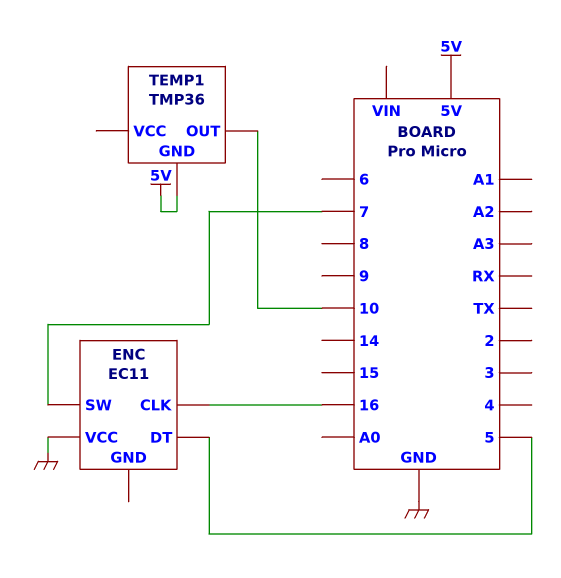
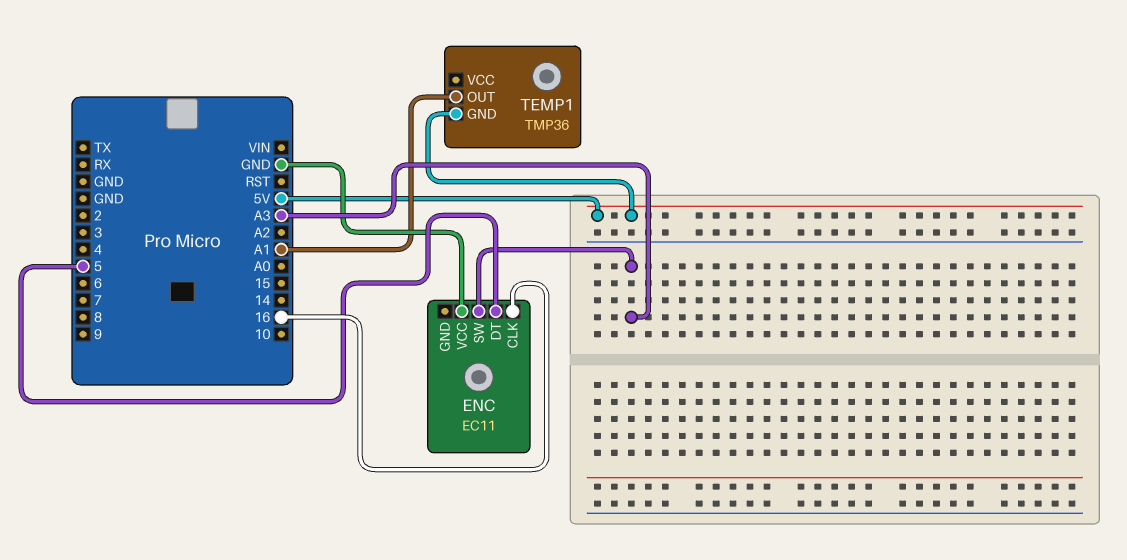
ENC pin SW: 7 -> A3
TEMP1 pin OUT: 10 -> A1

